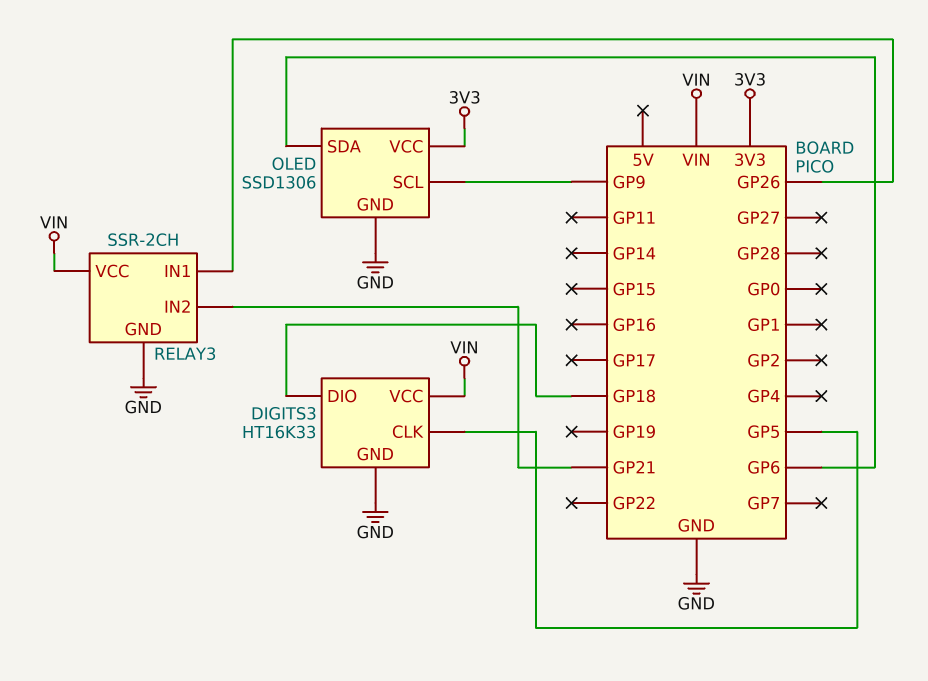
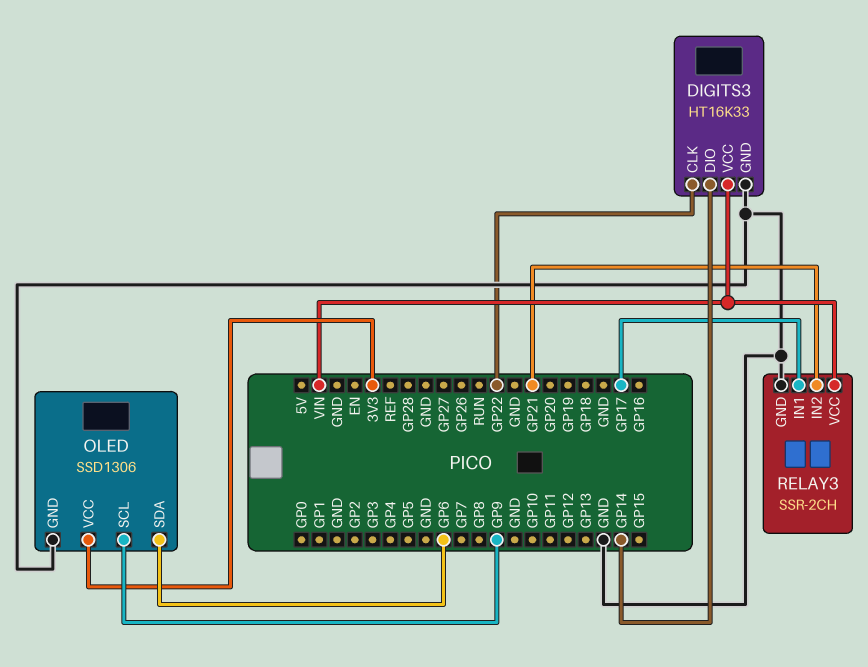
DIGITS3 pin CLK: GP5 -> GP22
DIGITS3 pin DIO: GP18 -> GP14
RELAY3 pin IN1: GP26 -> GP17

